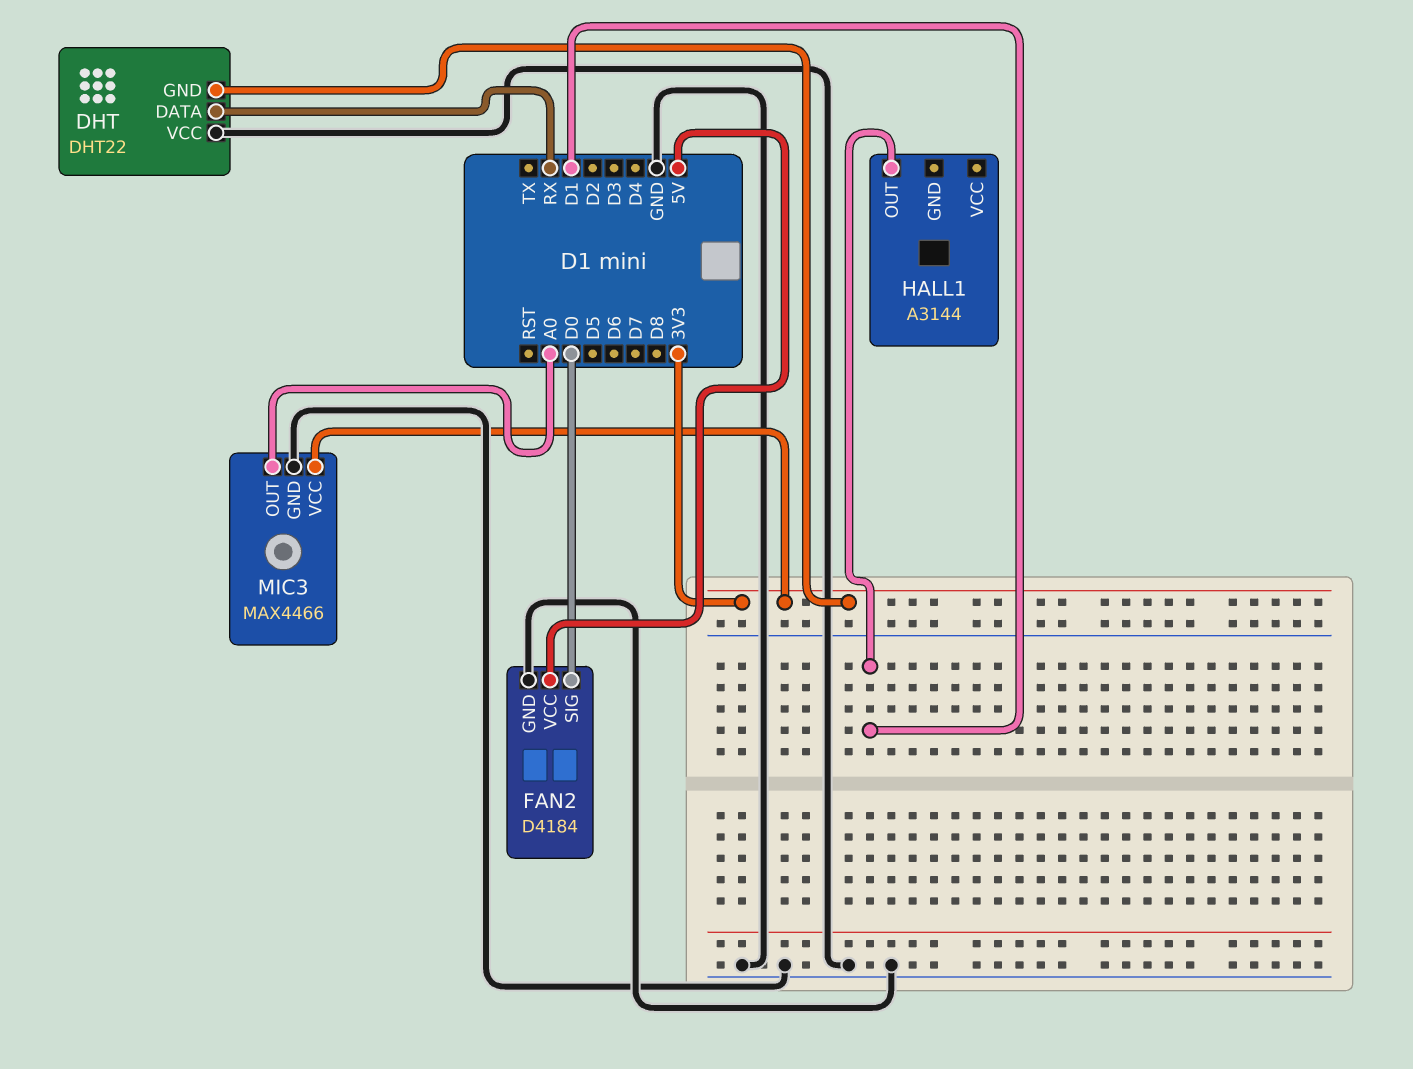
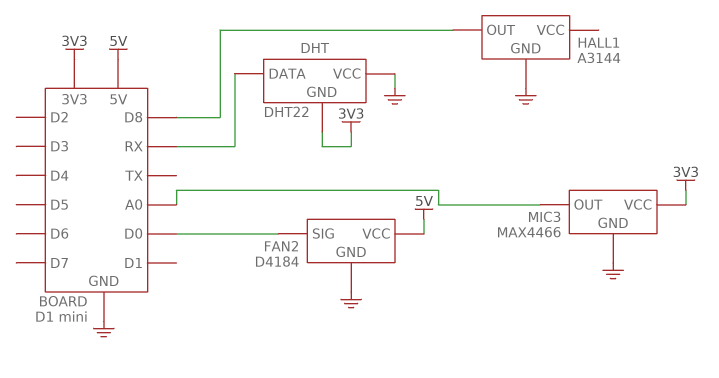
HALL1 pin GND: none -> GND
HALL1 pin OUT: D1 -> D8

